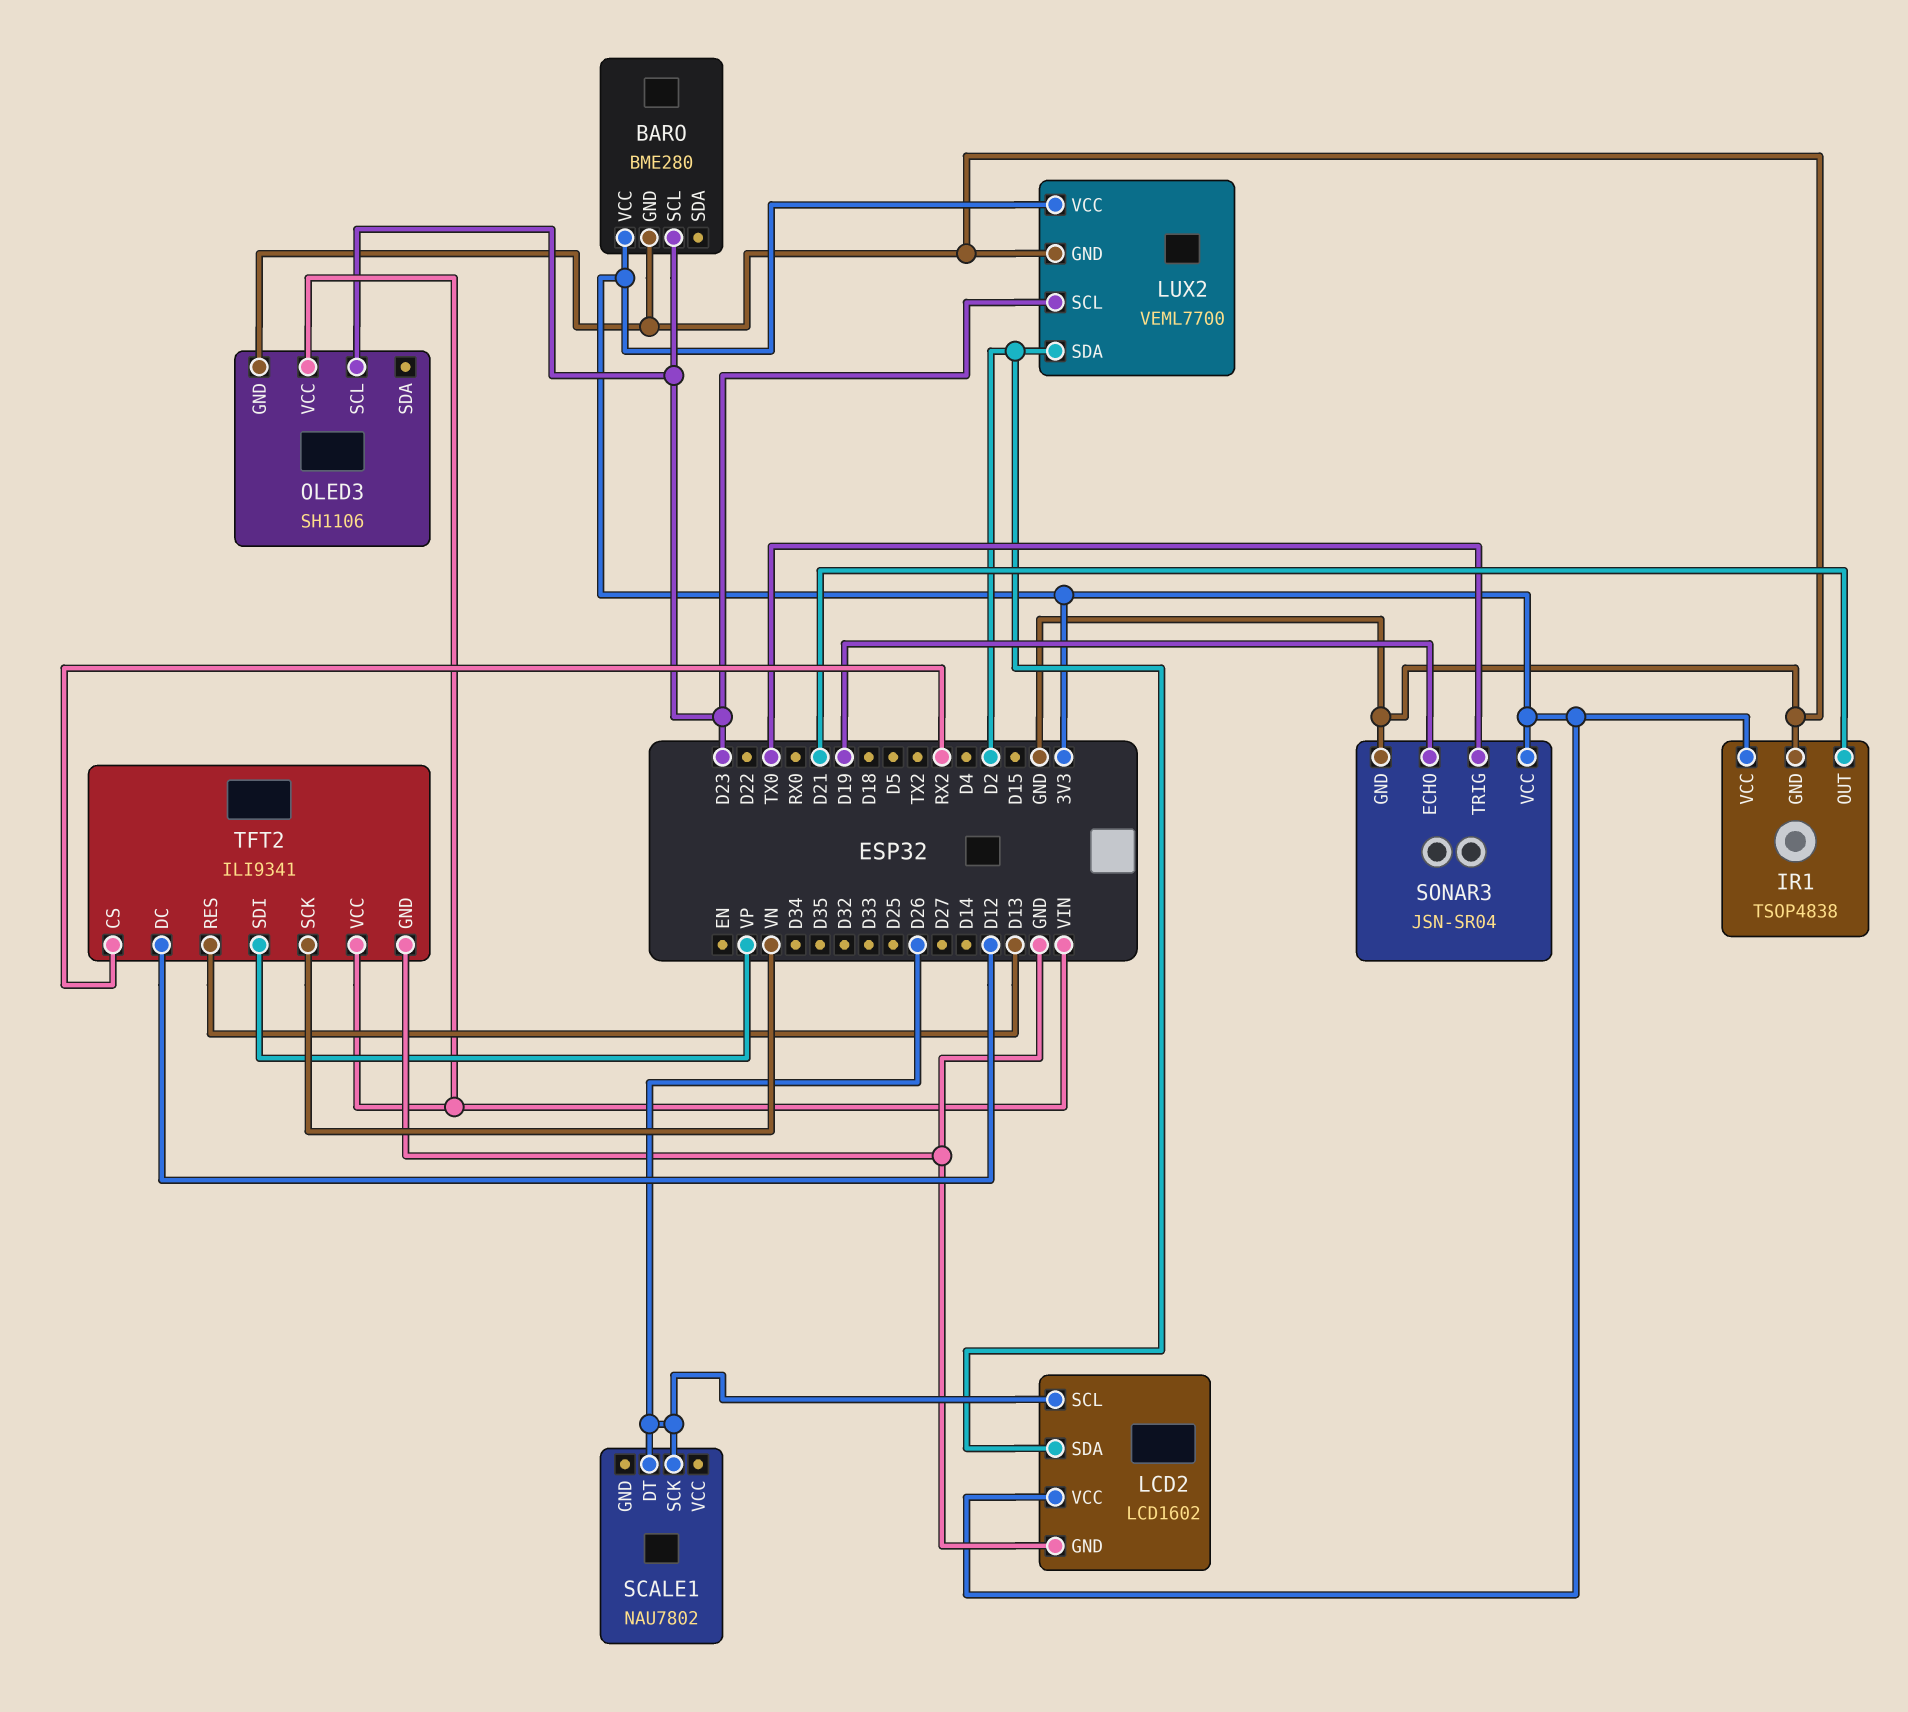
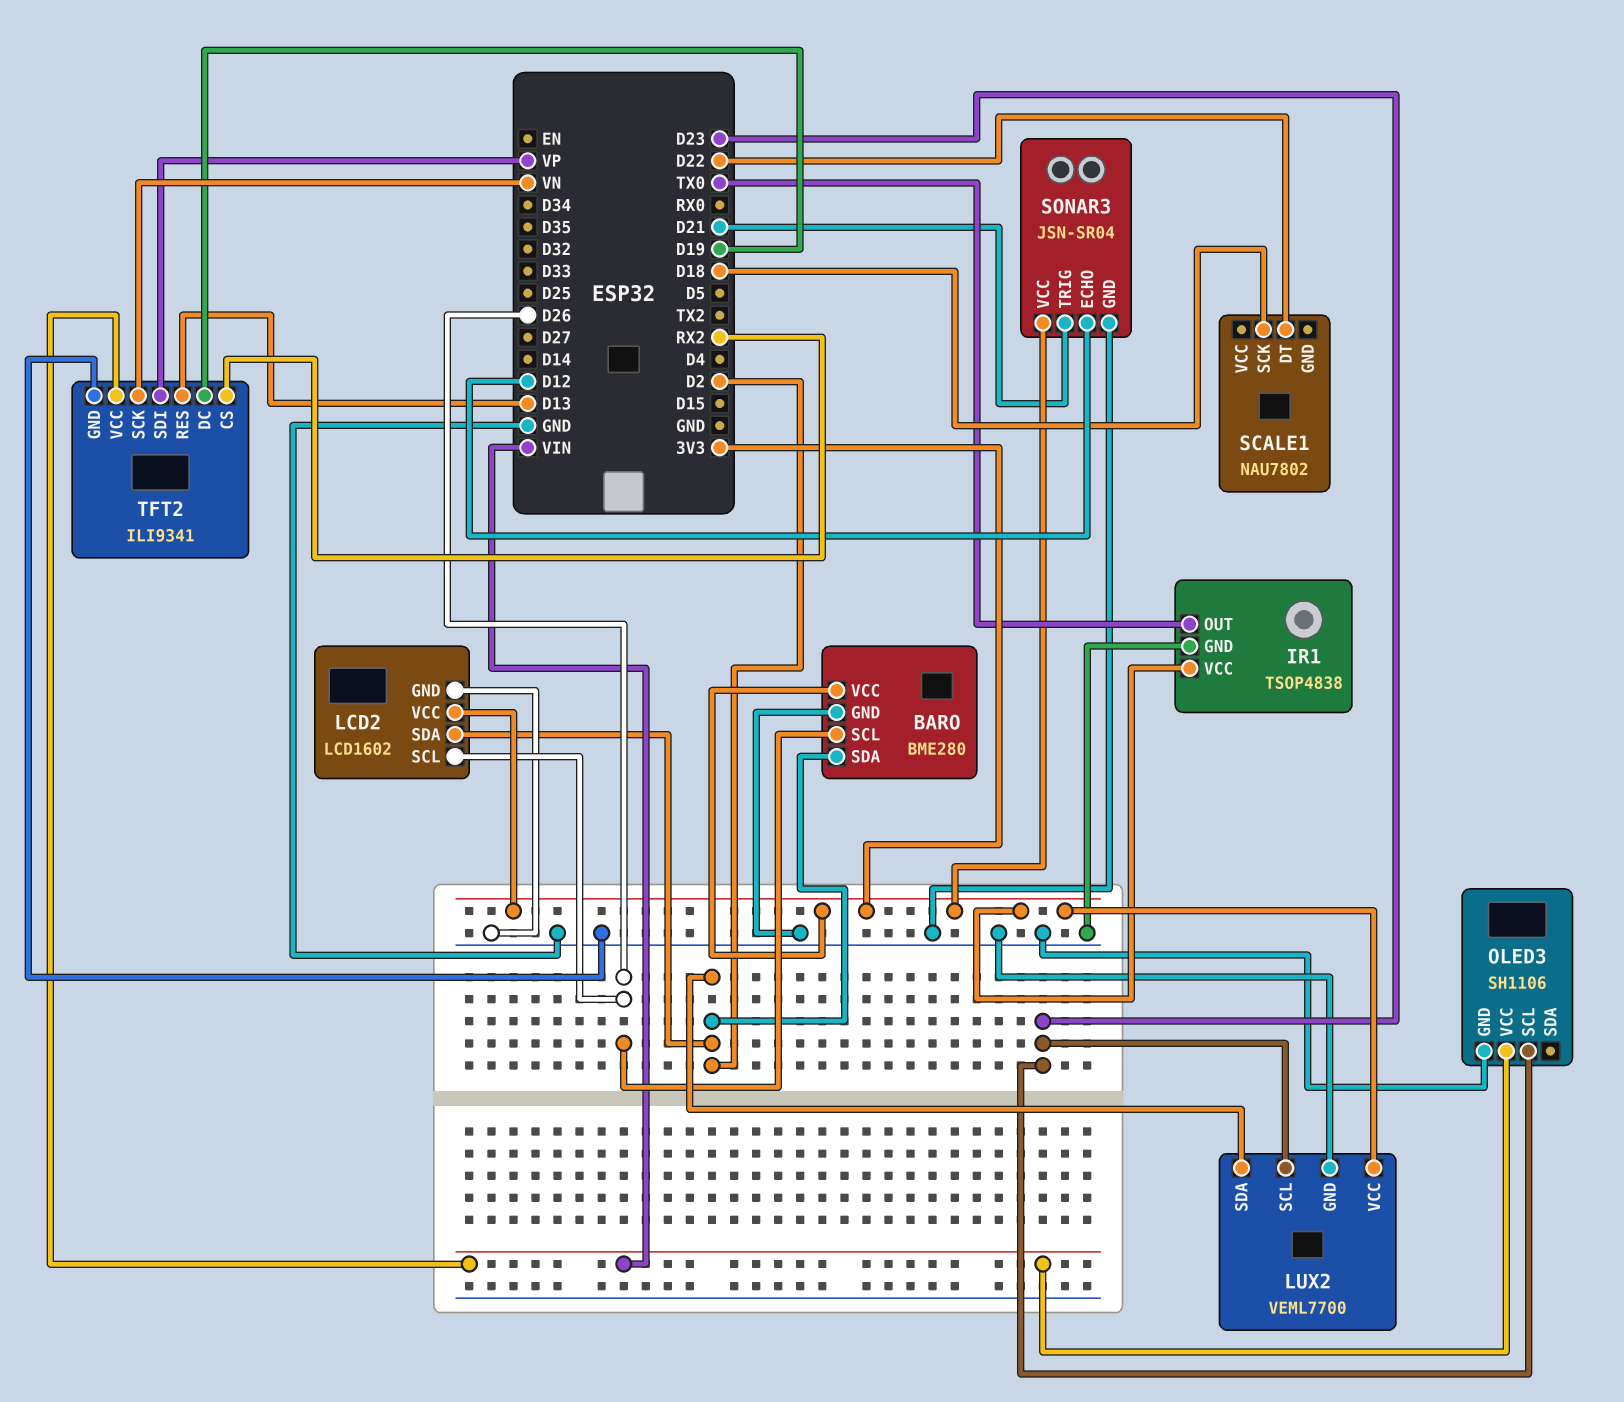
BARO pin SCL: D23 -> D26
BARO pin SDA: none -> D2
IR1 pin OUT: D21 -> TX0
SCALE1 pin DT: D26 -> D22
SCALE1 pin SCK: D26 -> D18
SONAR3 pin ECHO: D19 -> D12
SONAR3 pin TRIG: TX0 -> D21
TFT2 pin DC: D12 -> D19

